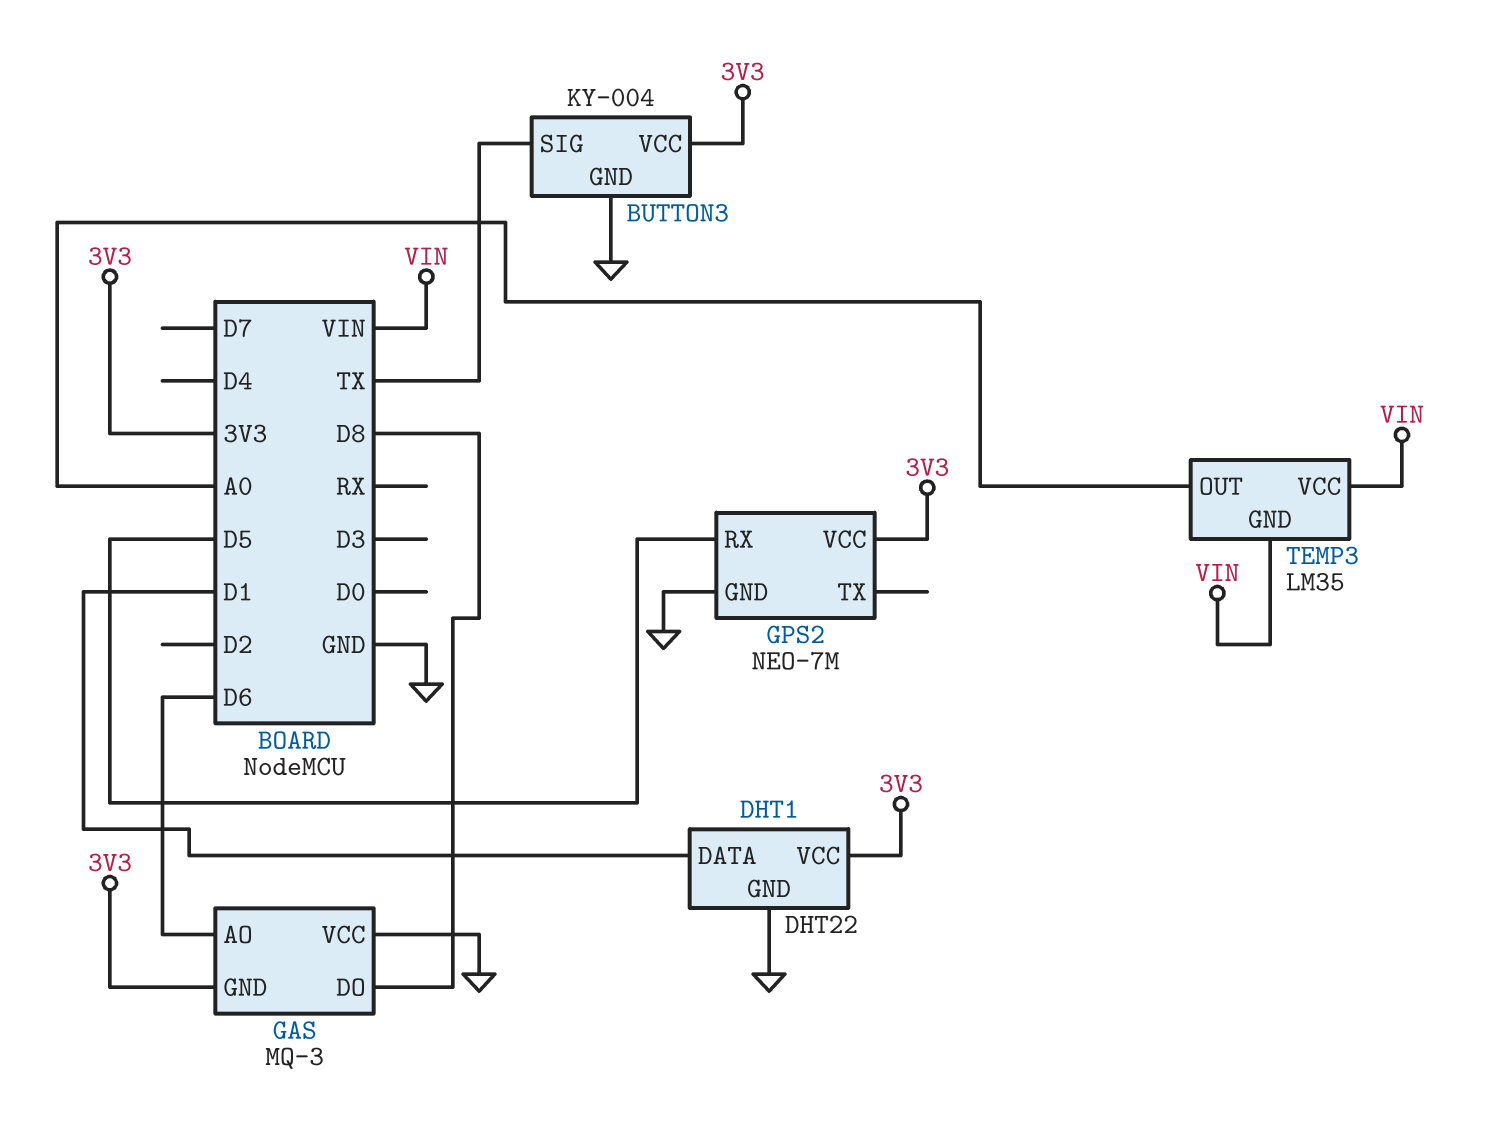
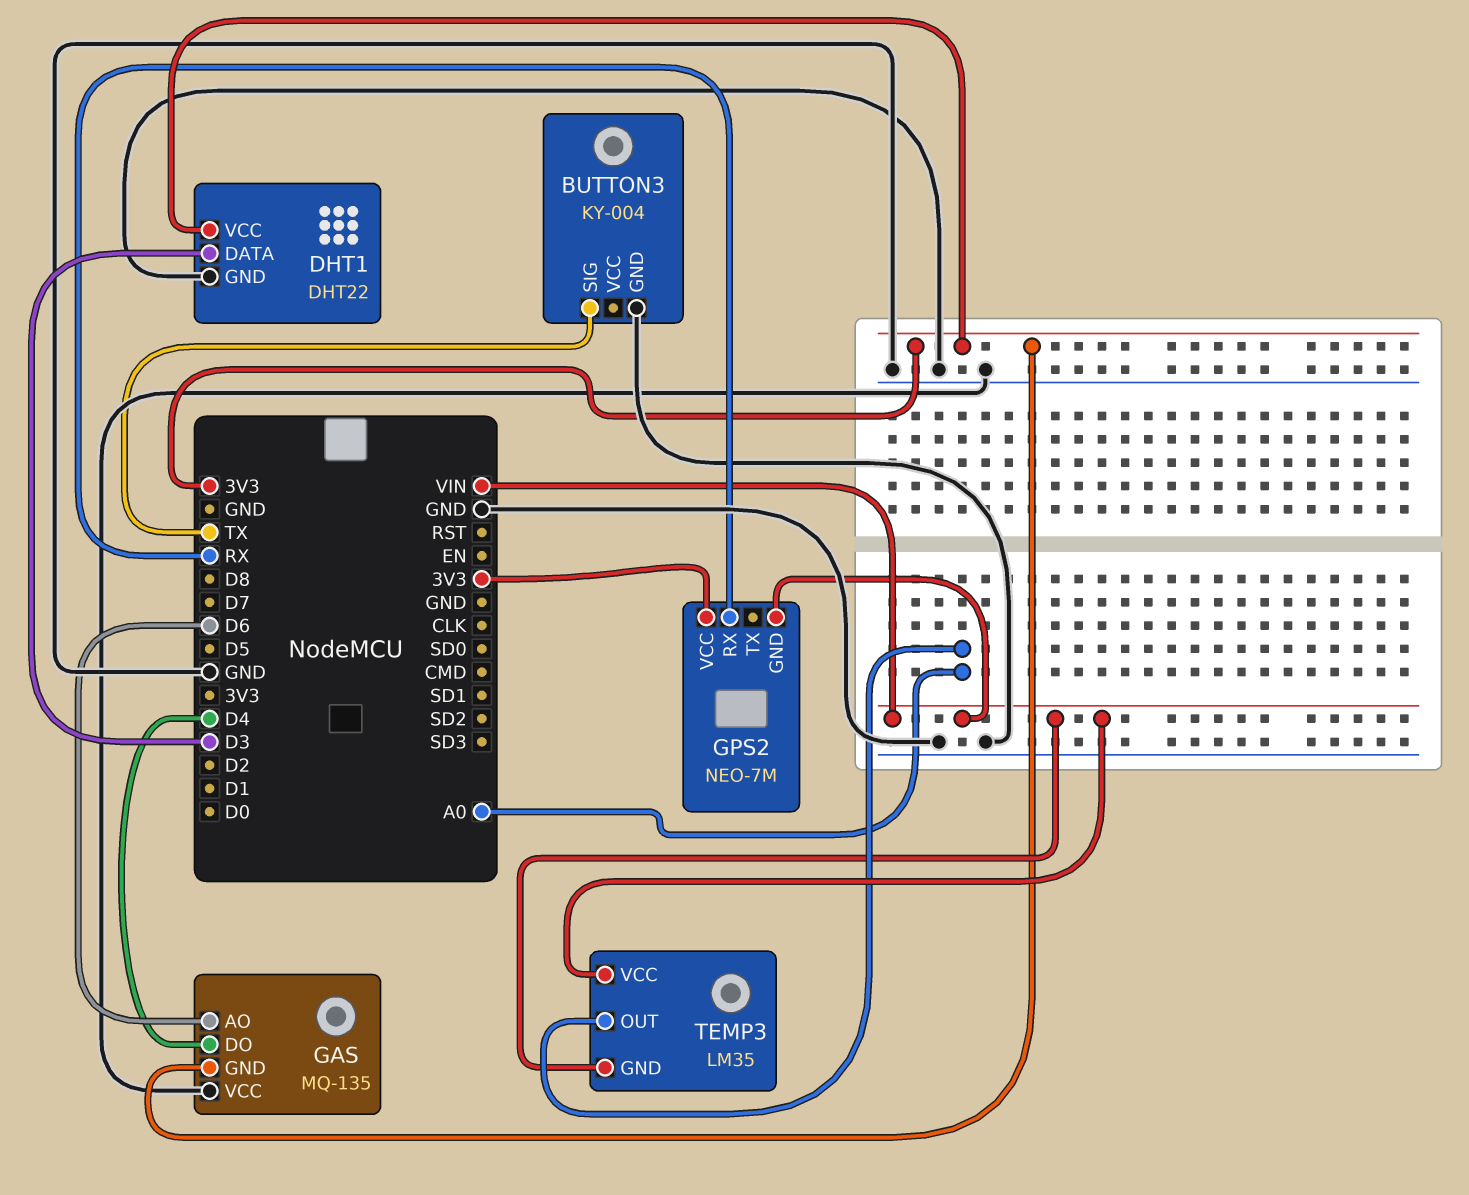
BUTTON3 pin VCC: 3V3 -> none
DHT1 pin DATA: D1 -> D3
GAS: MQ-3 -> MQ-135
GAS pin DO: D8 -> D4
GPS2 pin GND: GND -> VIN
GPS2 pin RX: D5 -> RX

